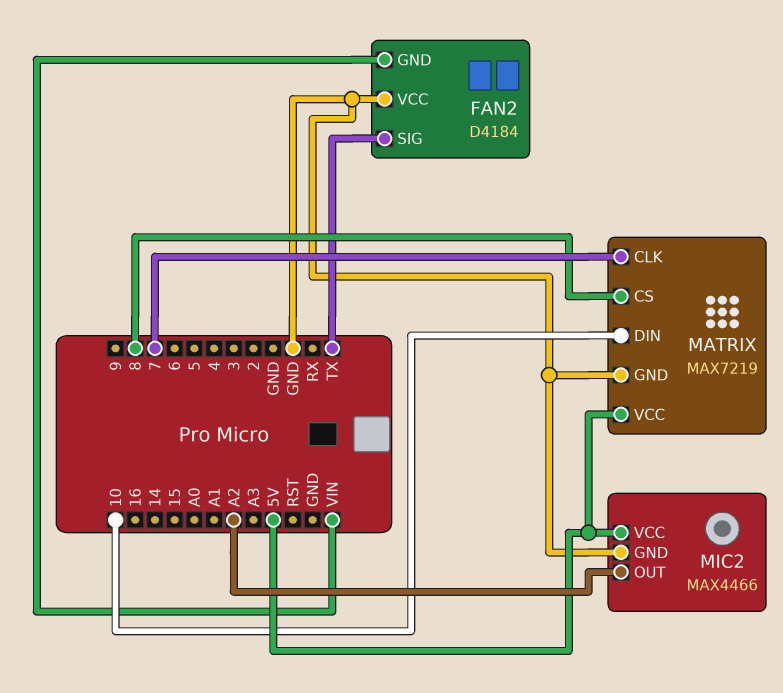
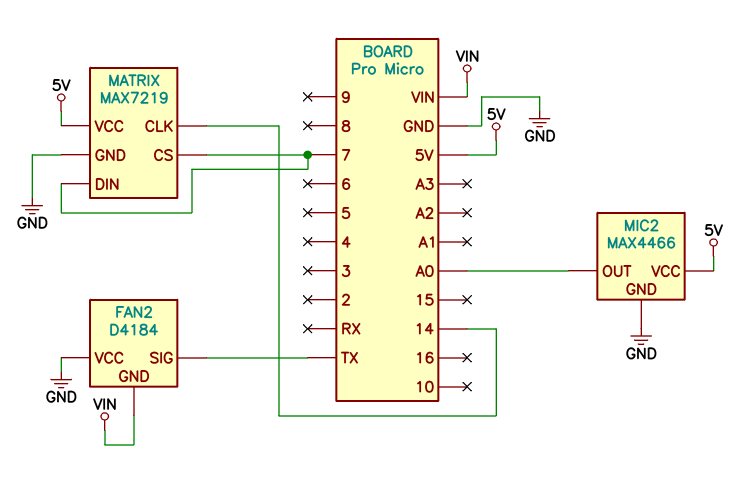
MATRIX pin CLK: 7 -> 14
MATRIX pin CS: 8 -> 7
MATRIX pin DIN: 10 -> 7
MIC2 pin OUT: A2 -> A0

